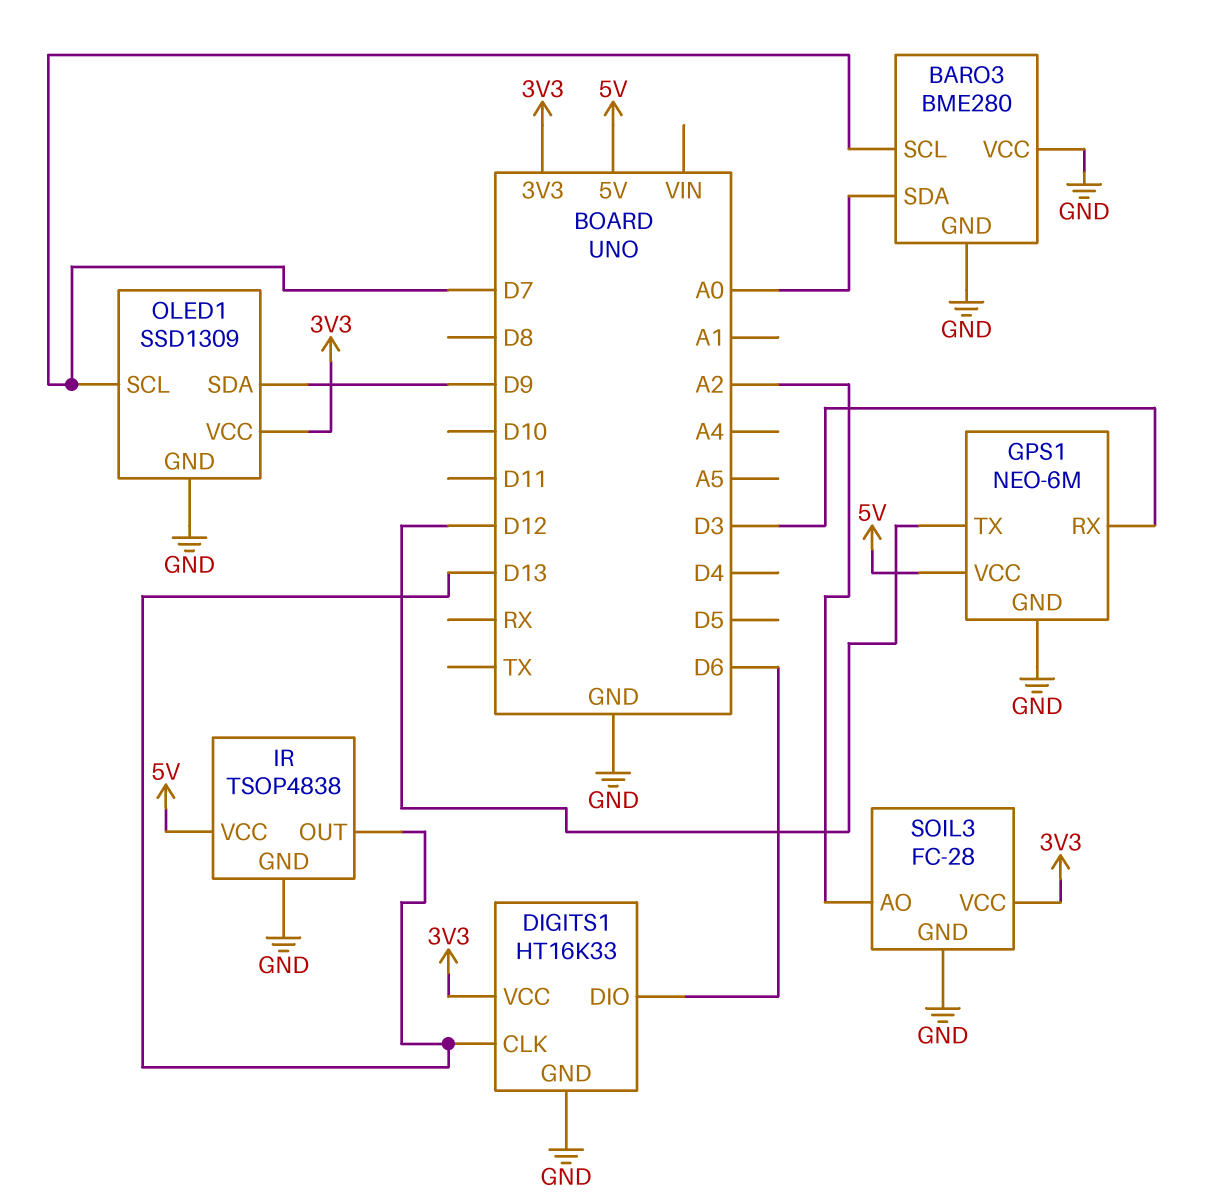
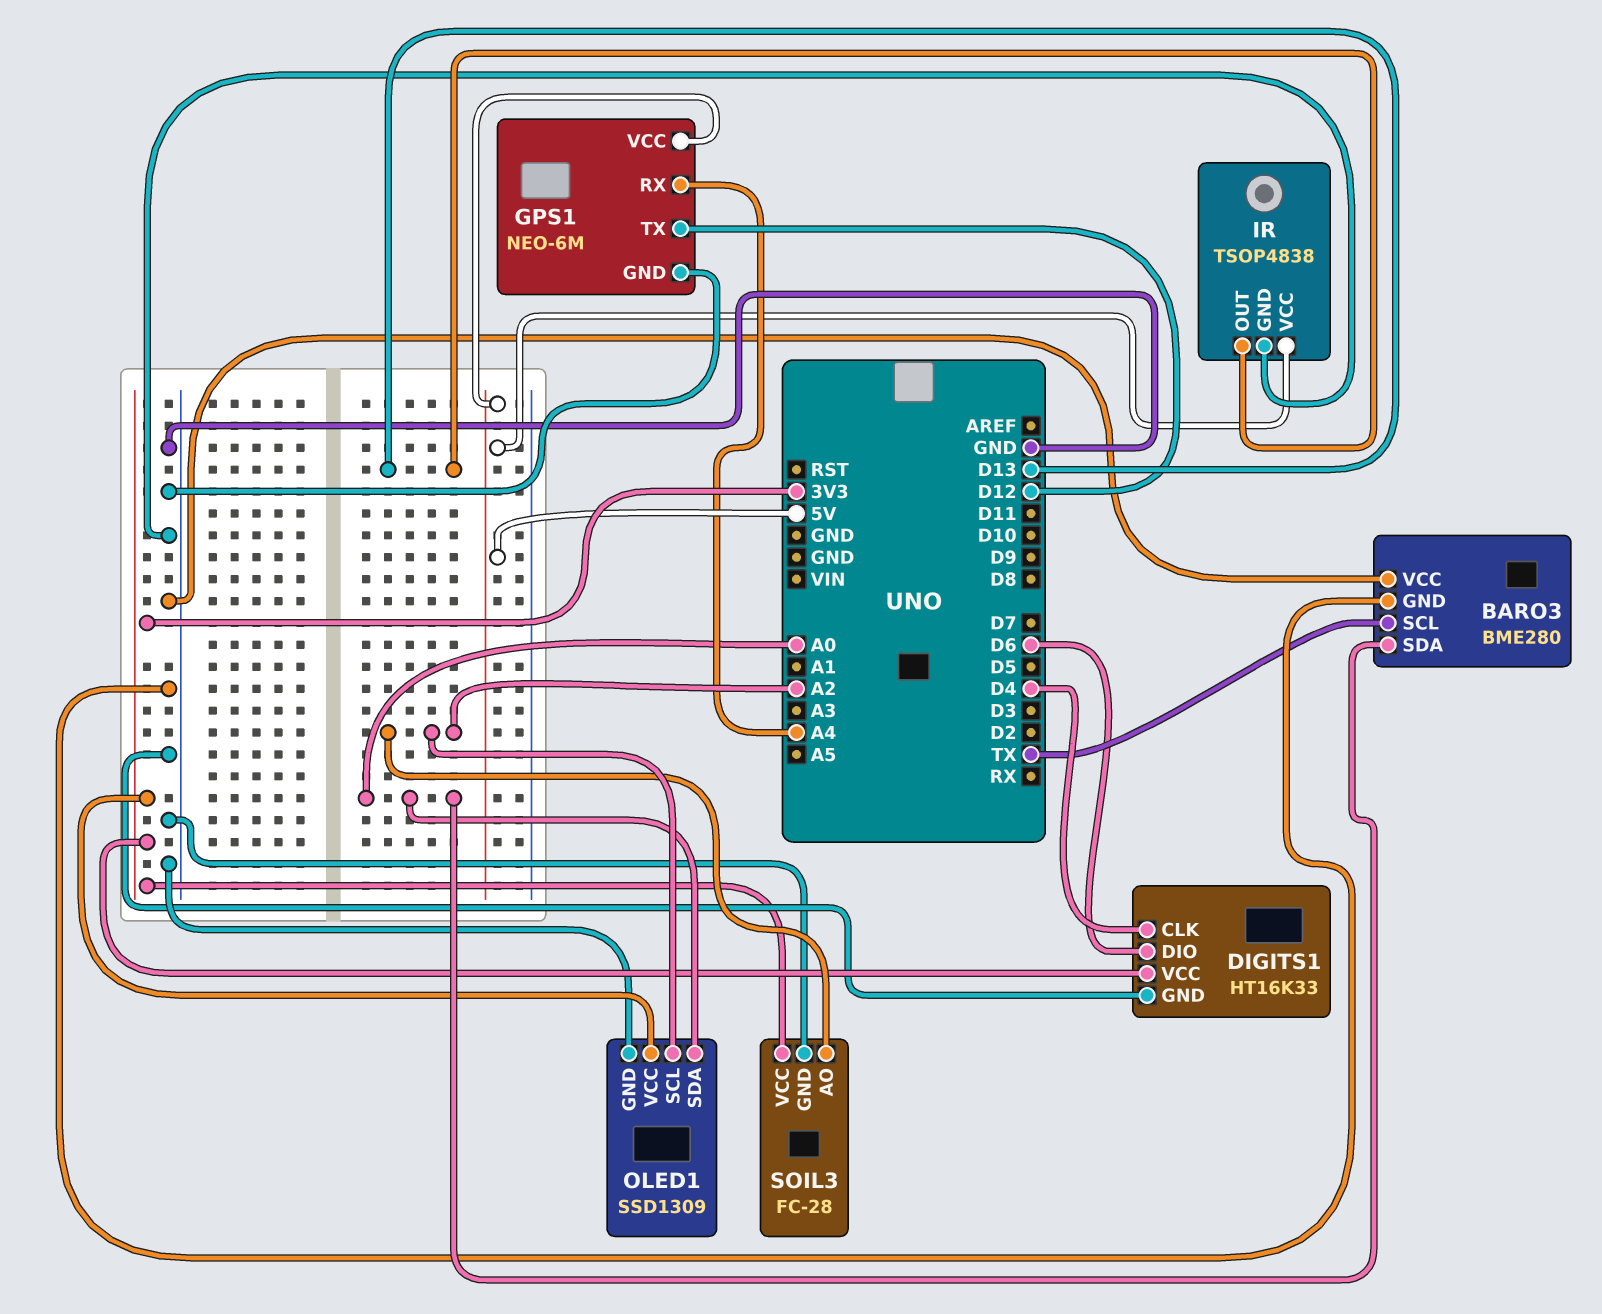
BARO3 pin SCL: D7 -> TX
DIGITS1 pin CLK: D13 -> D4
GPS1 pin RX: D3 -> A4
OLED1 pin SCL: D7 -> A2
OLED1 pin SDA: D9 -> A0

